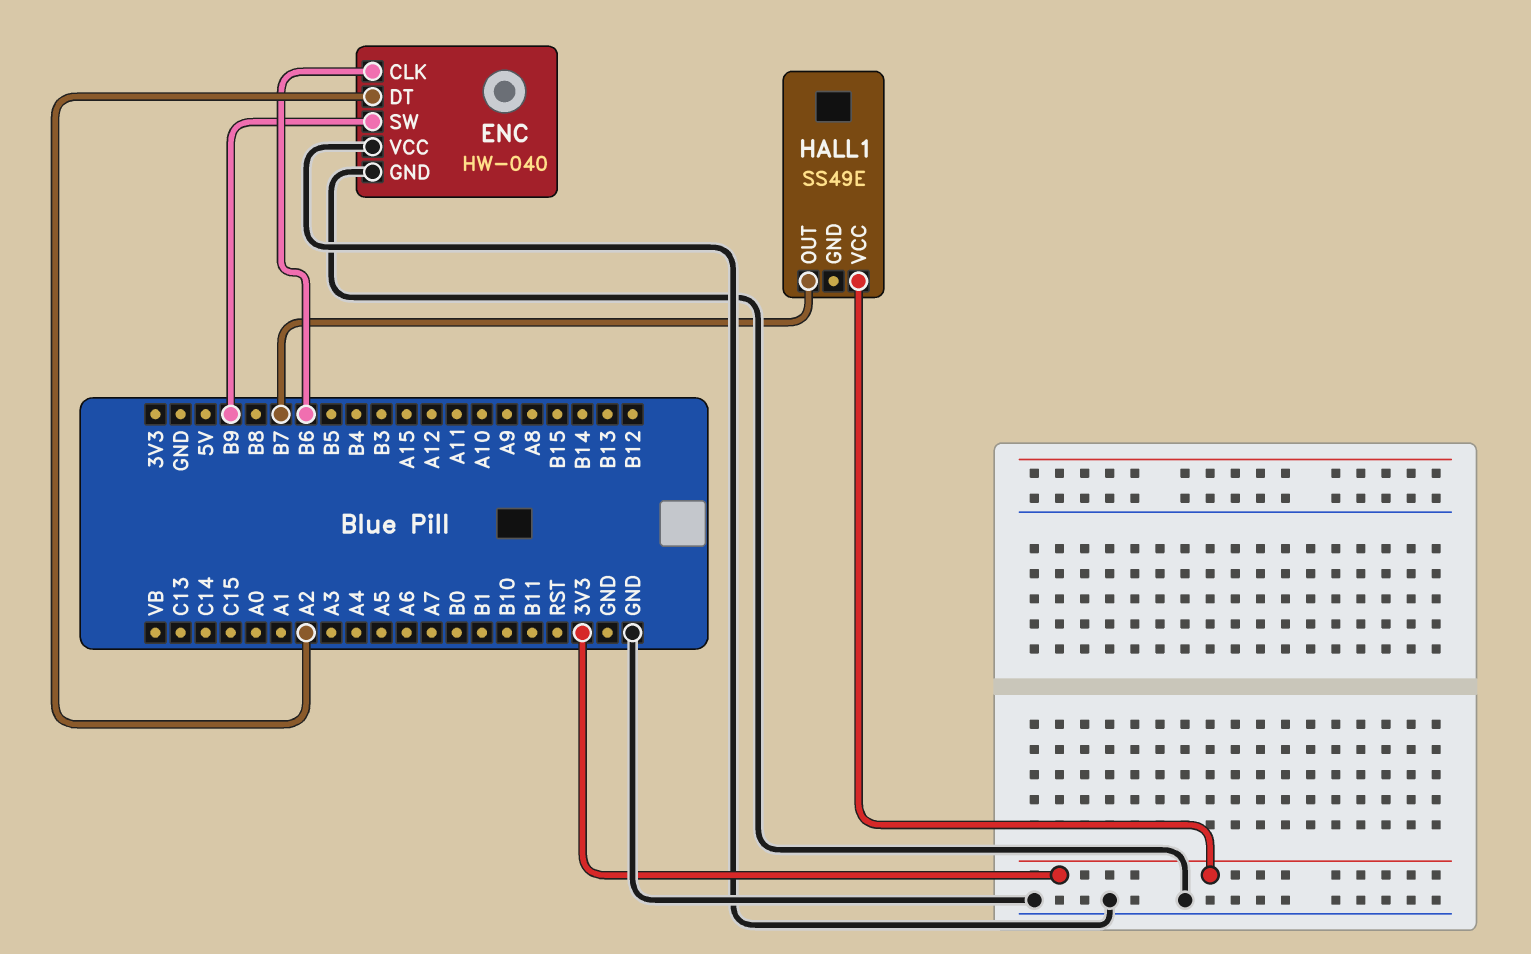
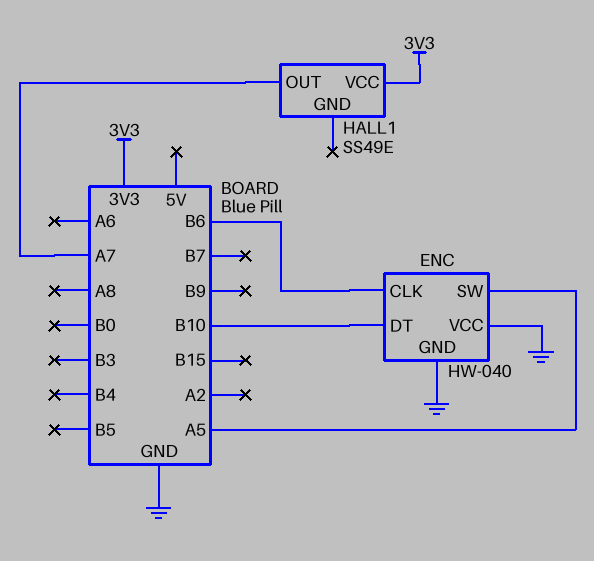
ENC pin DT: A2 -> B10
ENC pin SW: B9 -> A5
HALL1 pin OUT: B7 -> A7

